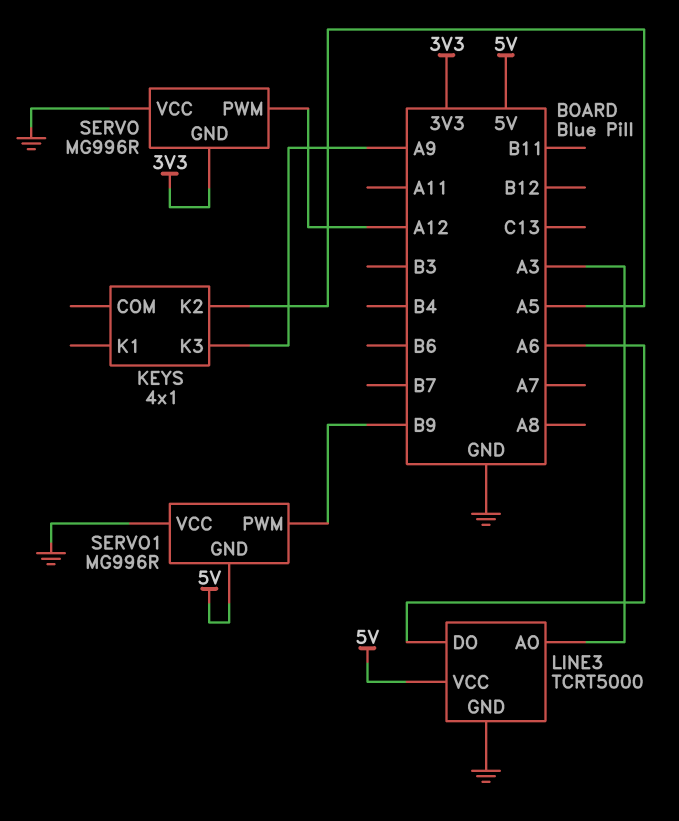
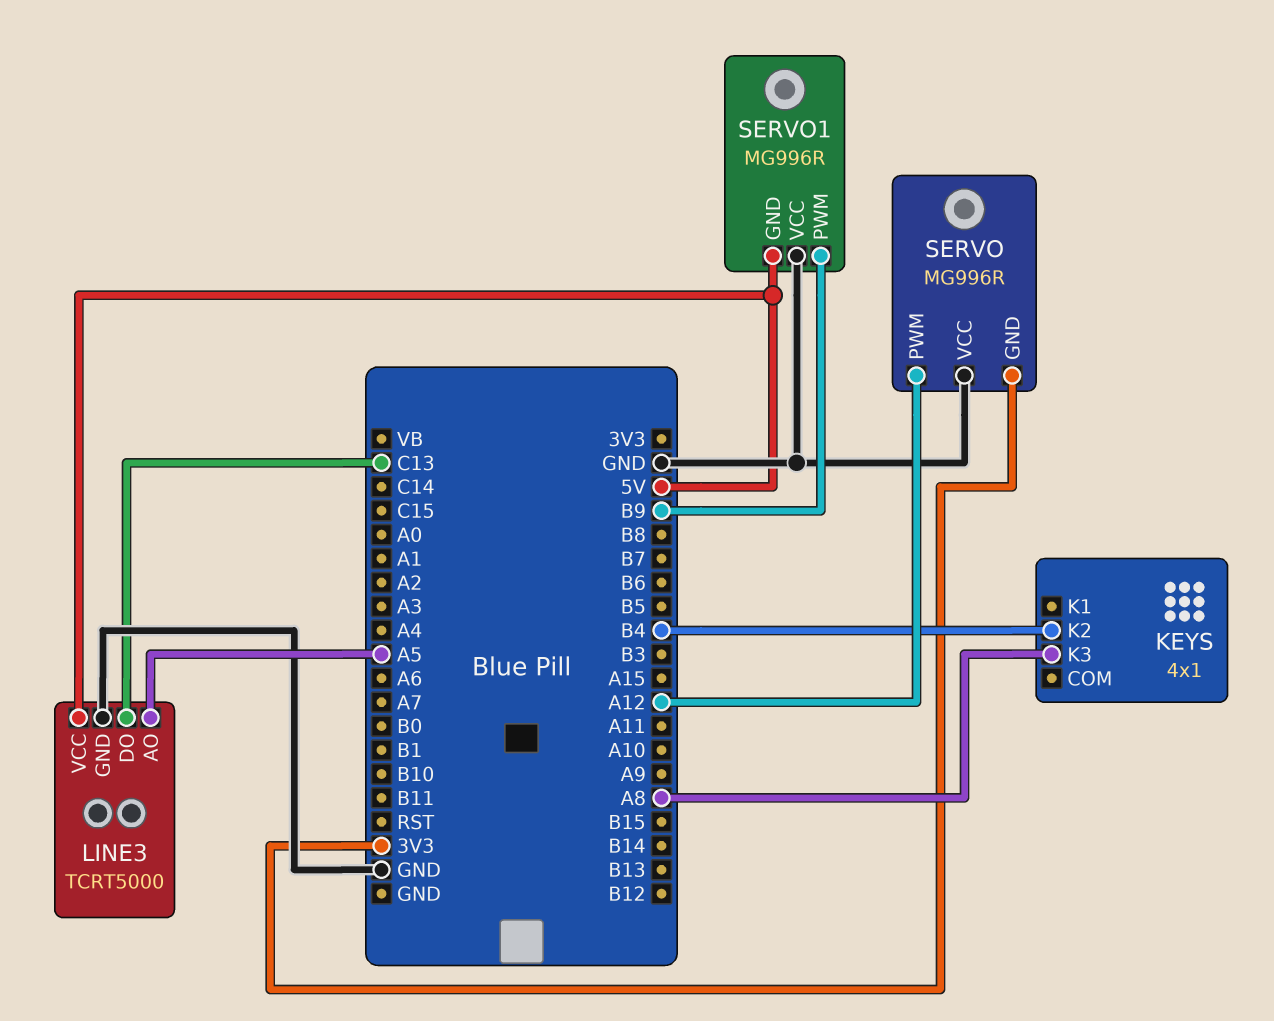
KEYS pin K2: A5 -> B4
KEYS pin K3: A9 -> A8
LINE3 pin AO: A3 -> A5
LINE3 pin DO: A6 -> C13

